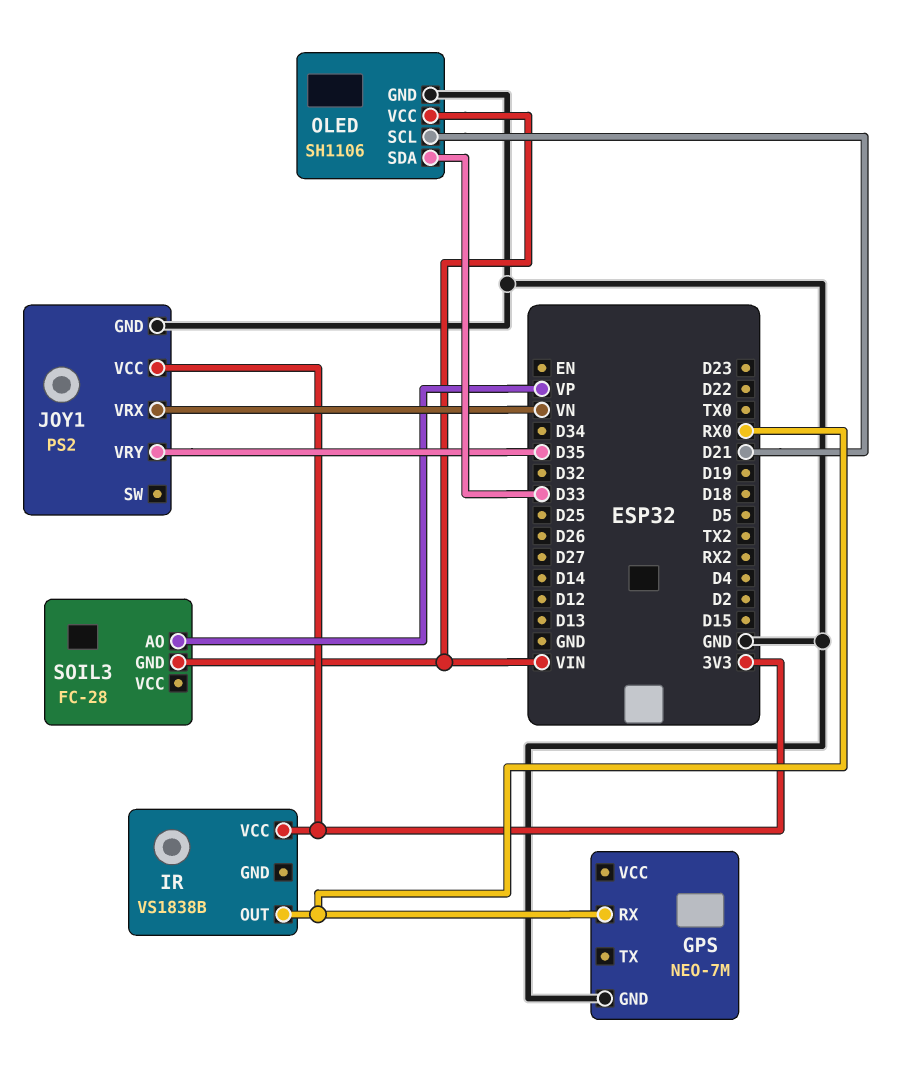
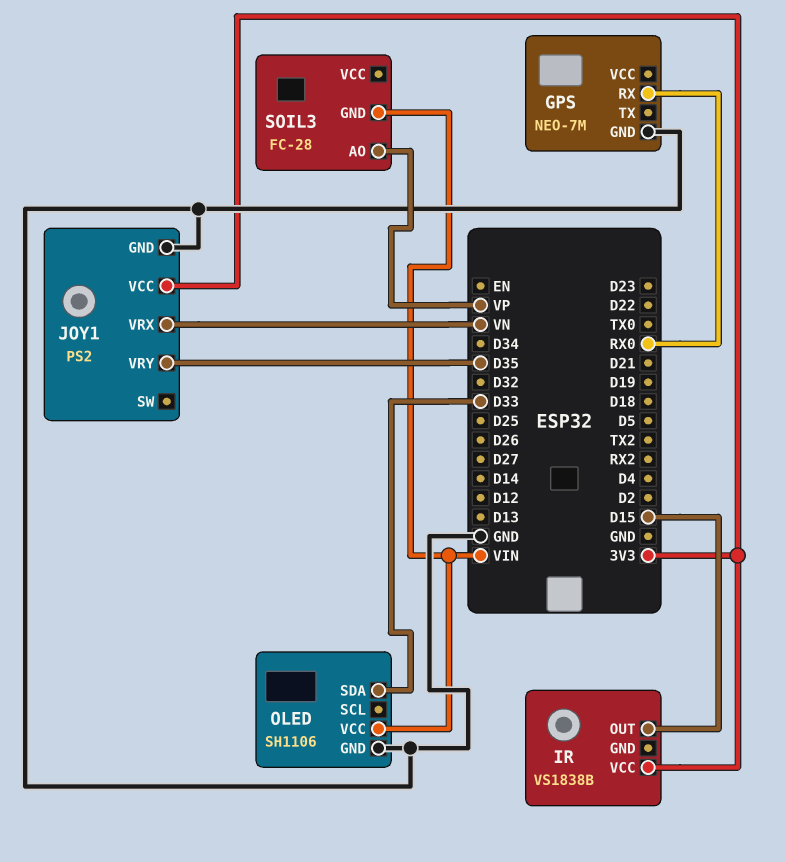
IR pin OUT: RX0 -> D15
OLED pin SCL: D21 -> none

